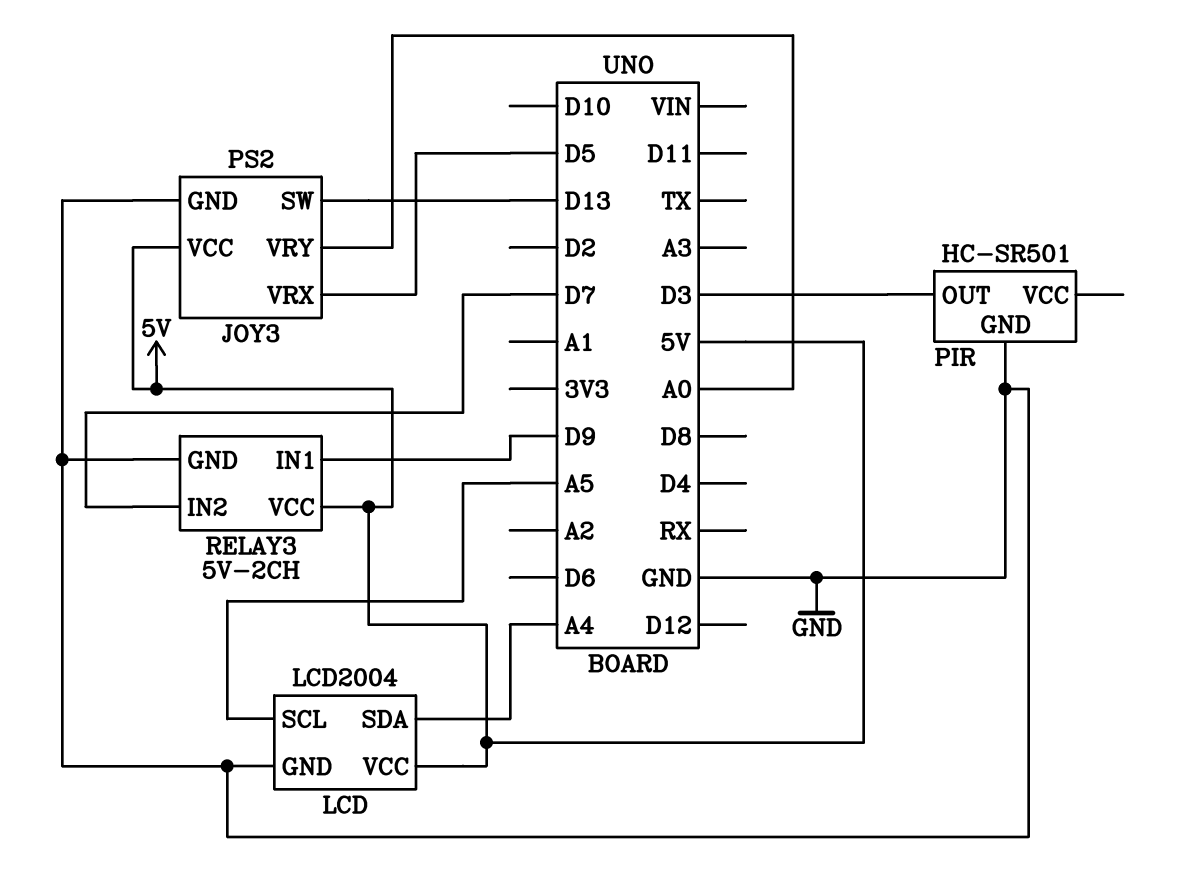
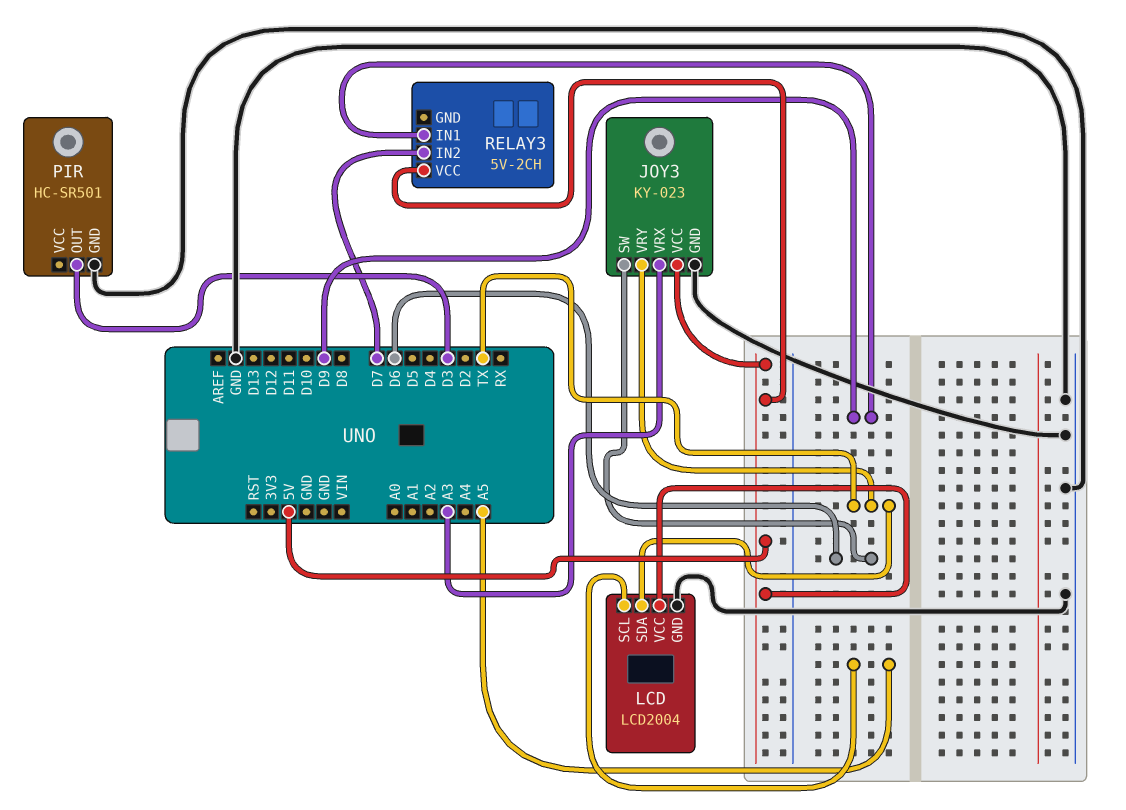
JOY3: PS2 -> KY-023
JOY3 pin SW: D13 -> D6
JOY3 pin VRX: D5 -> A3
JOY3 pin VRY: A0 -> TX
LCD pin SDA: A4 -> TX
RELAY3 pin GND: GND -> none

